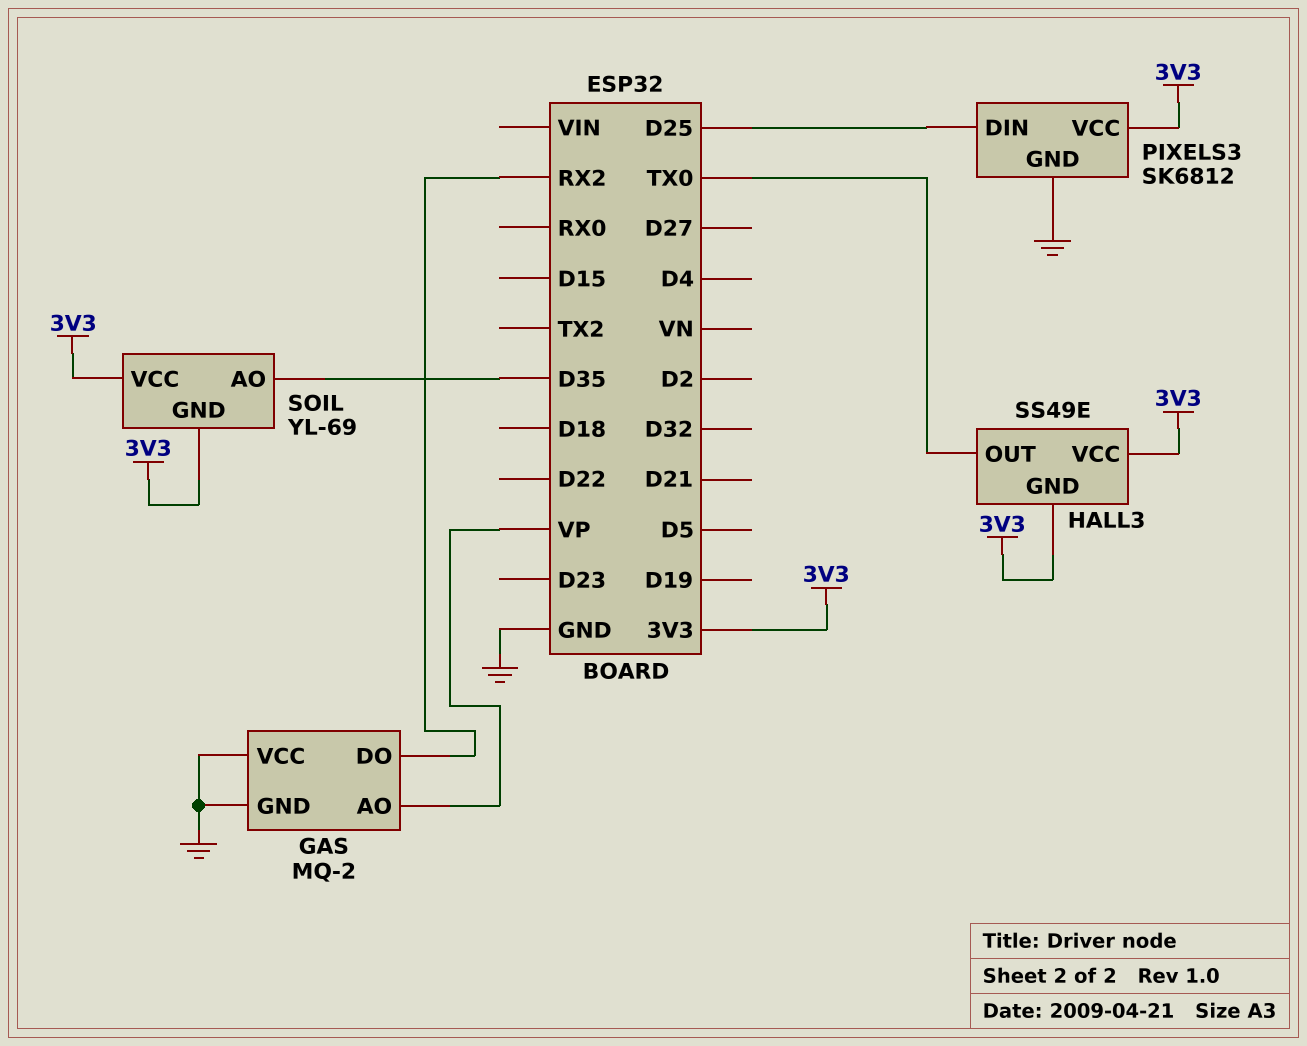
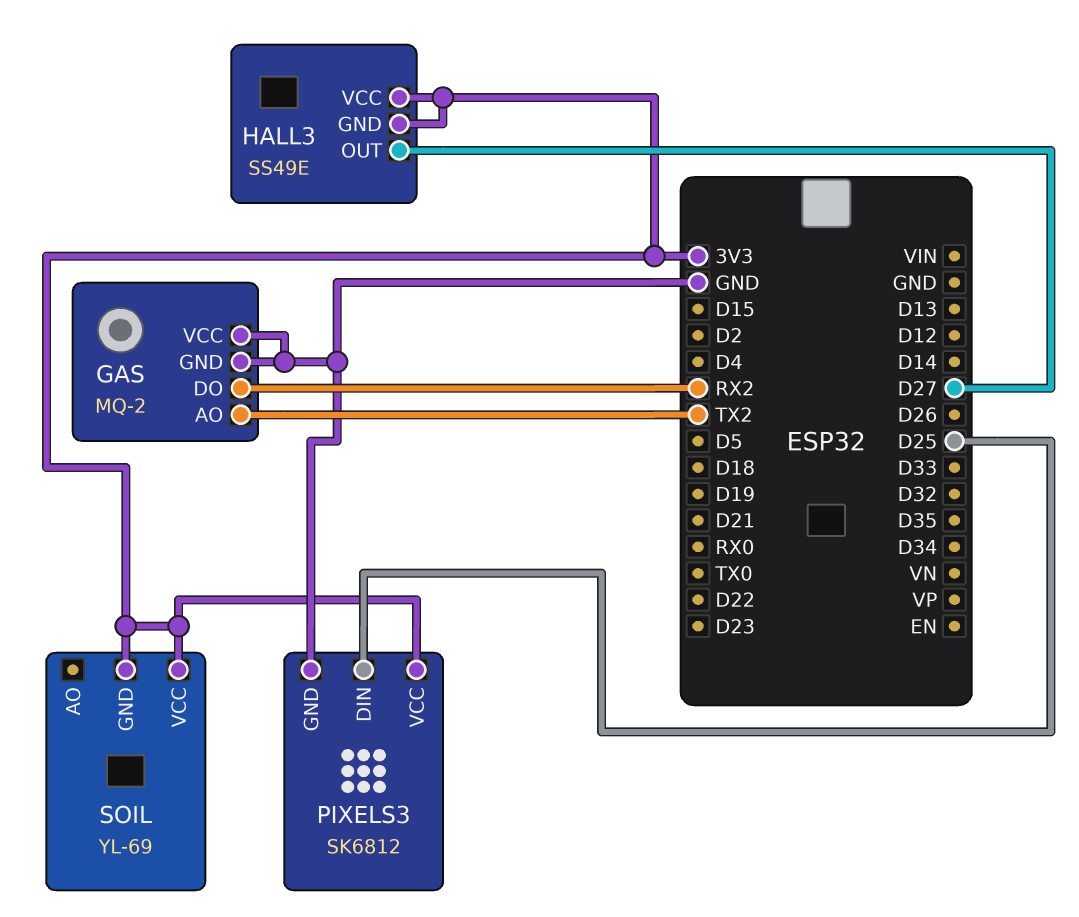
GAS pin AO: VP -> TX2
HALL3 pin OUT: TX0 -> D27
SOIL pin AO: D35 -> none

